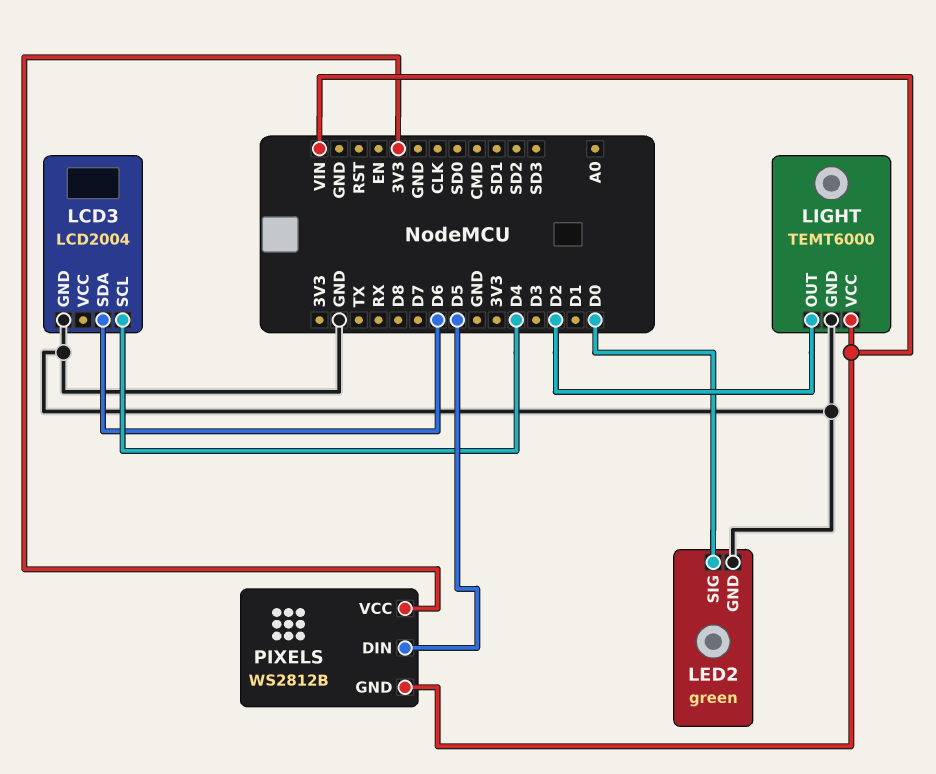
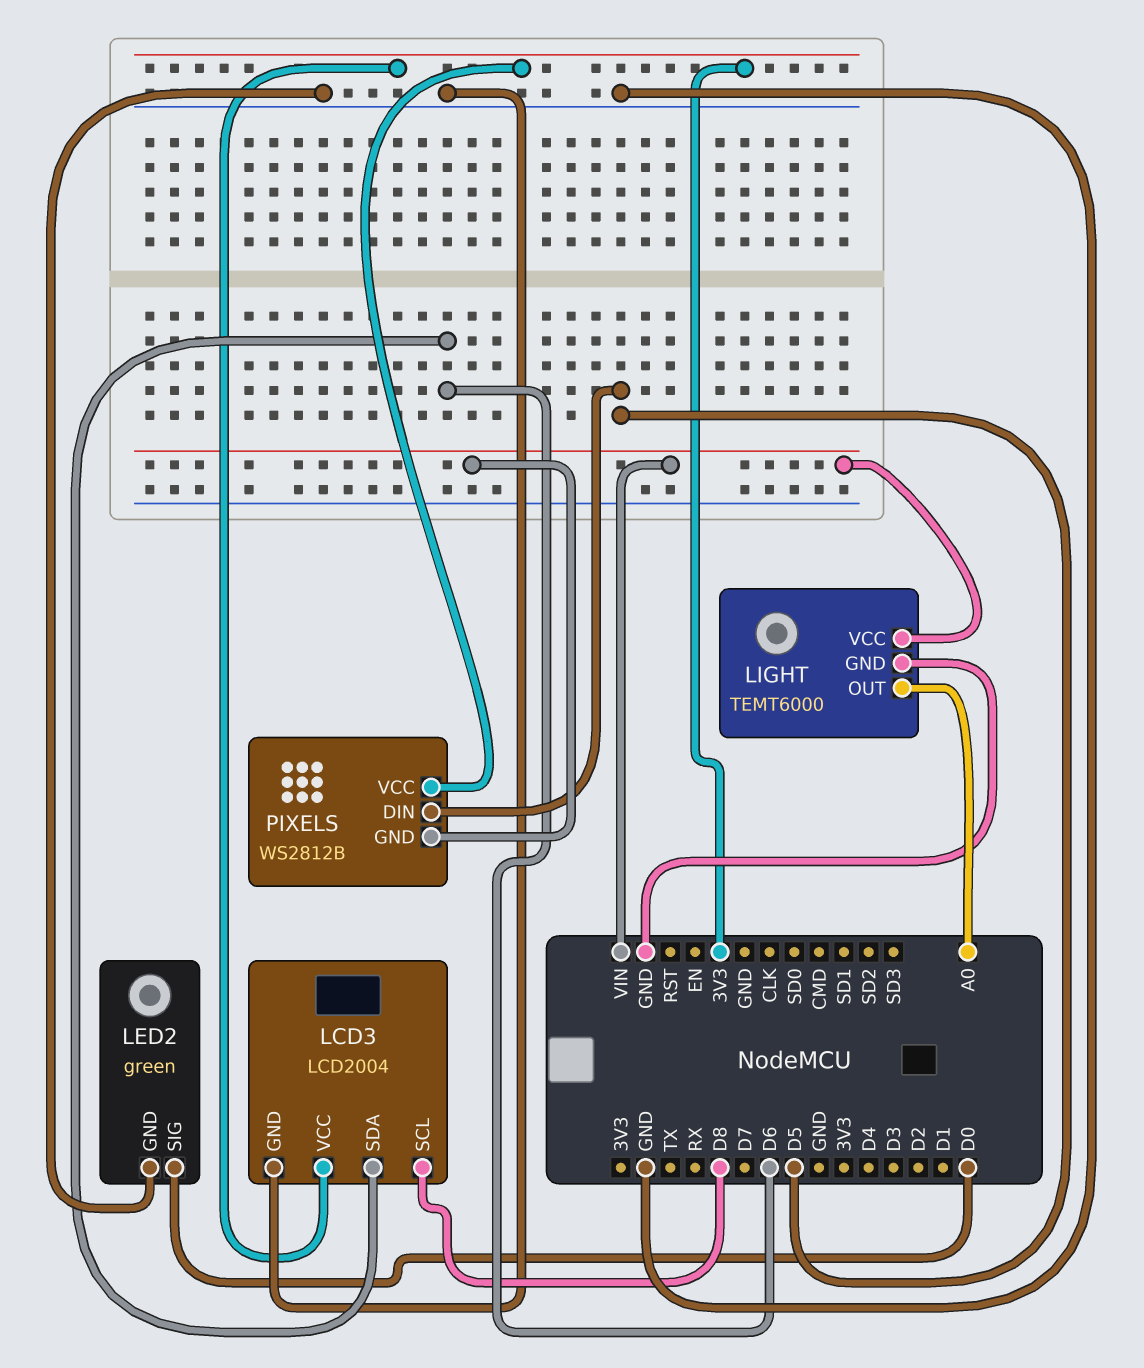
LCD3 pin SCL: D4 -> D8
LCD3 pin VCC: none -> 3V3
LIGHT pin OUT: D2 -> A0

